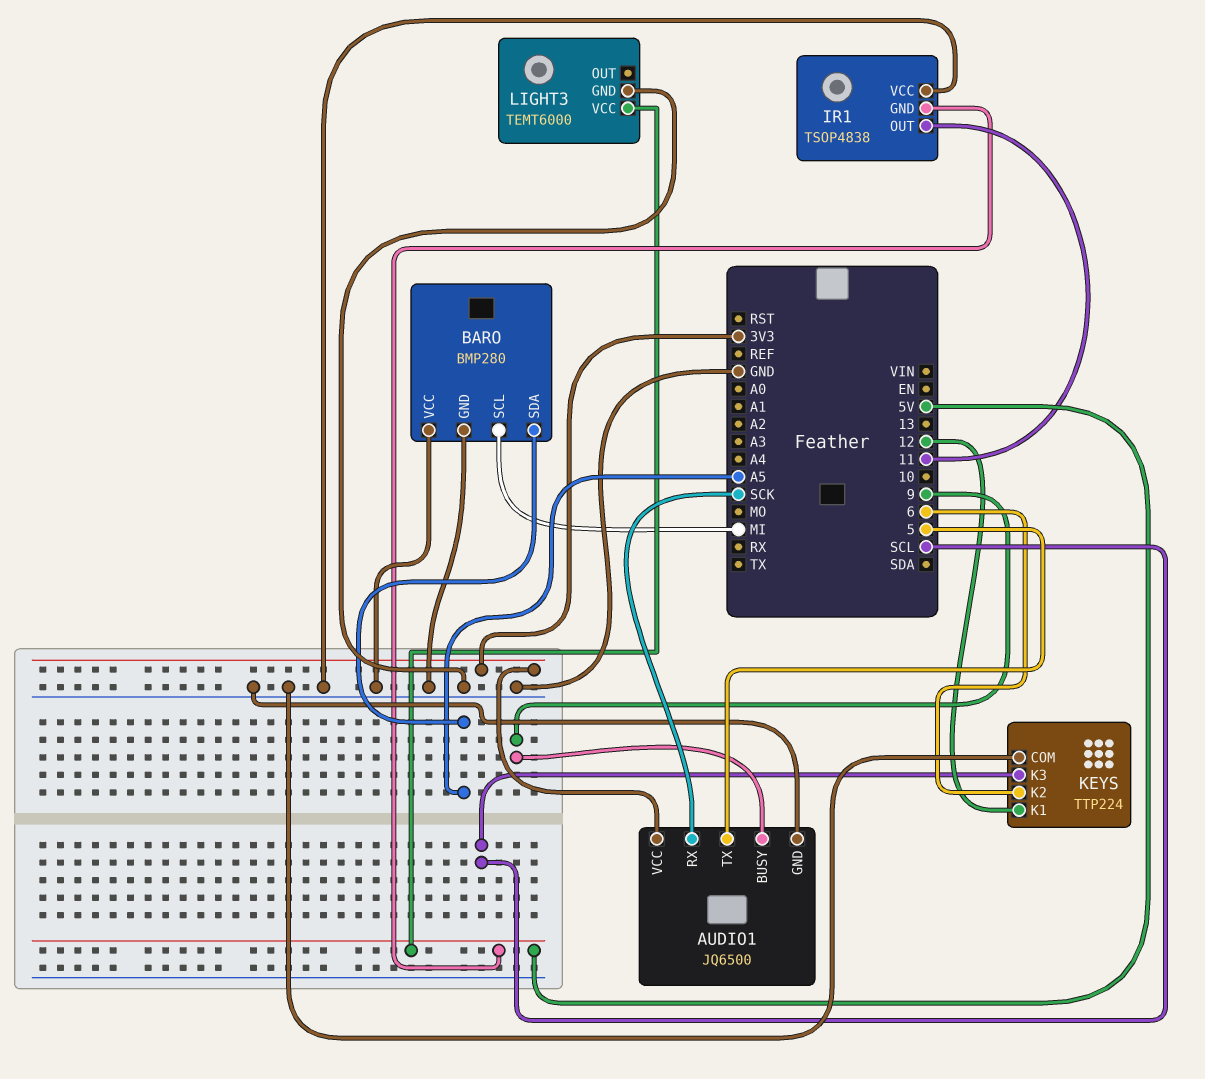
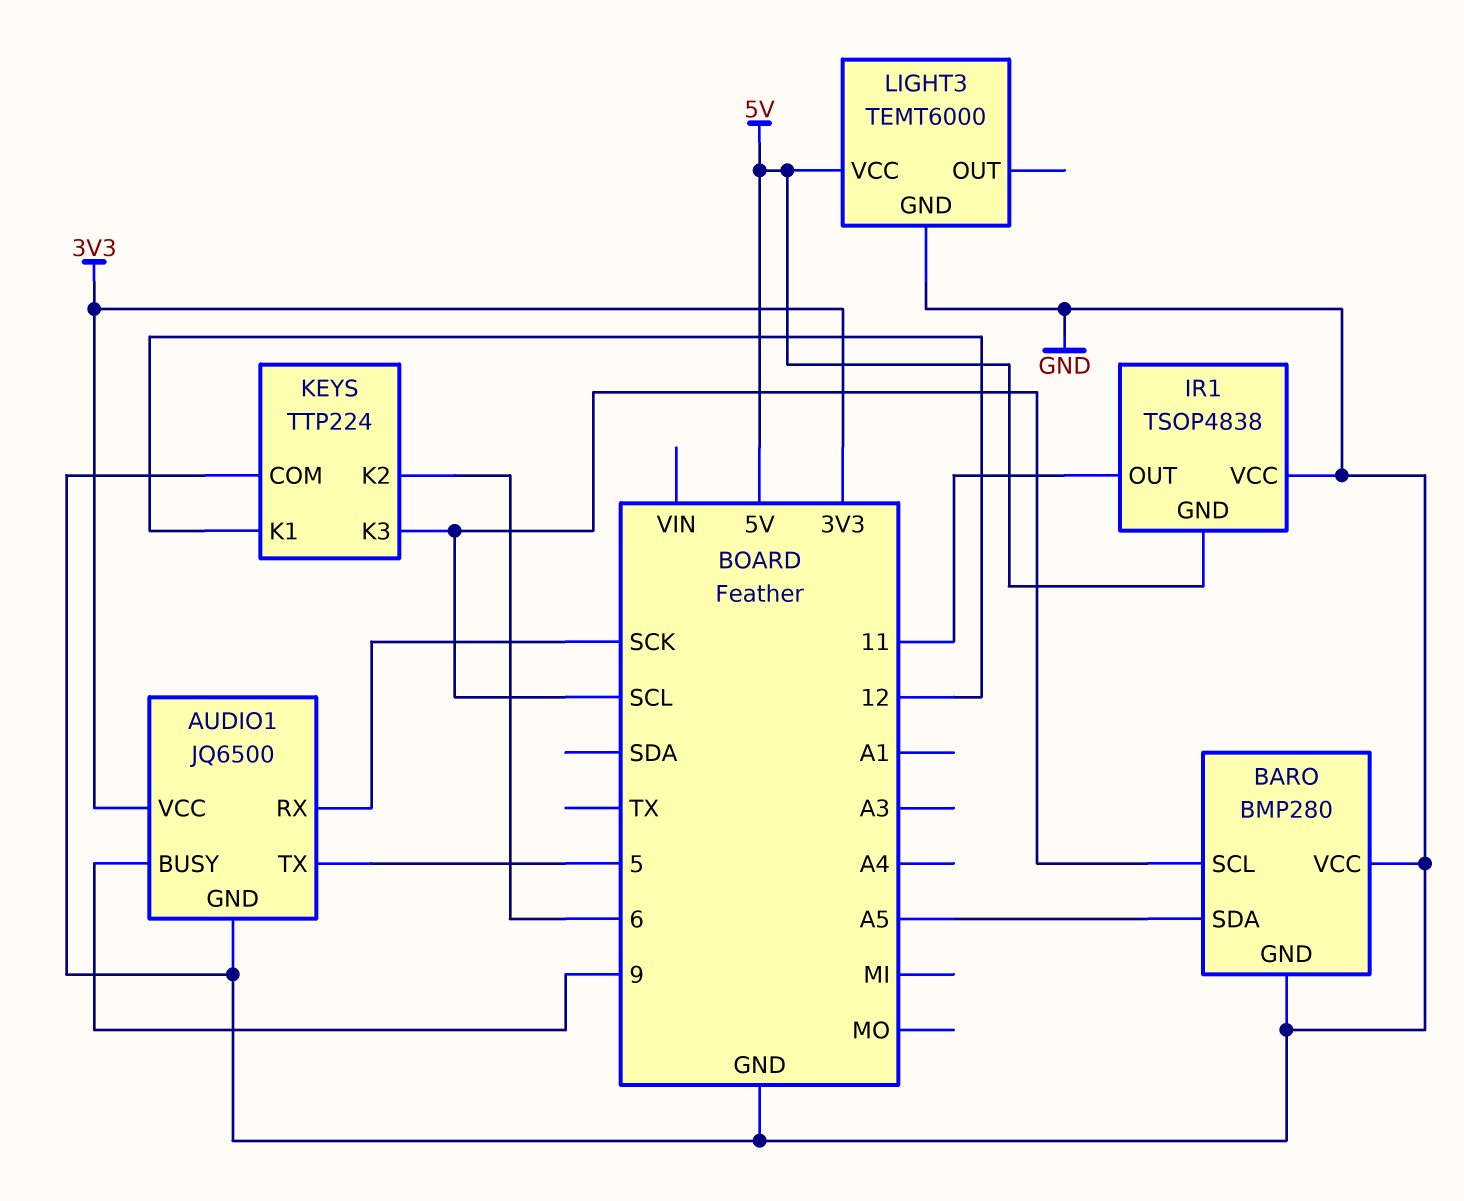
BARO pin SCL: MI -> SCL

